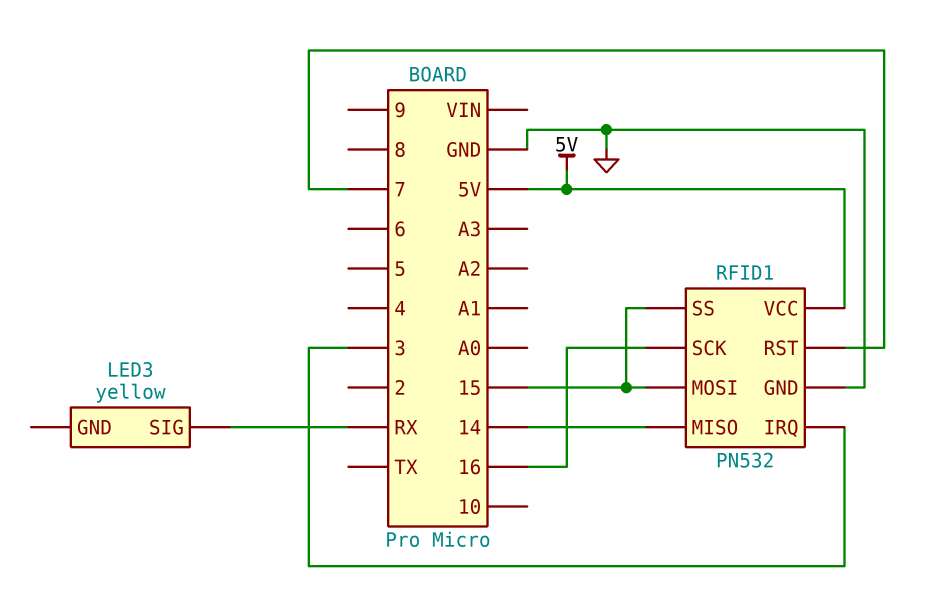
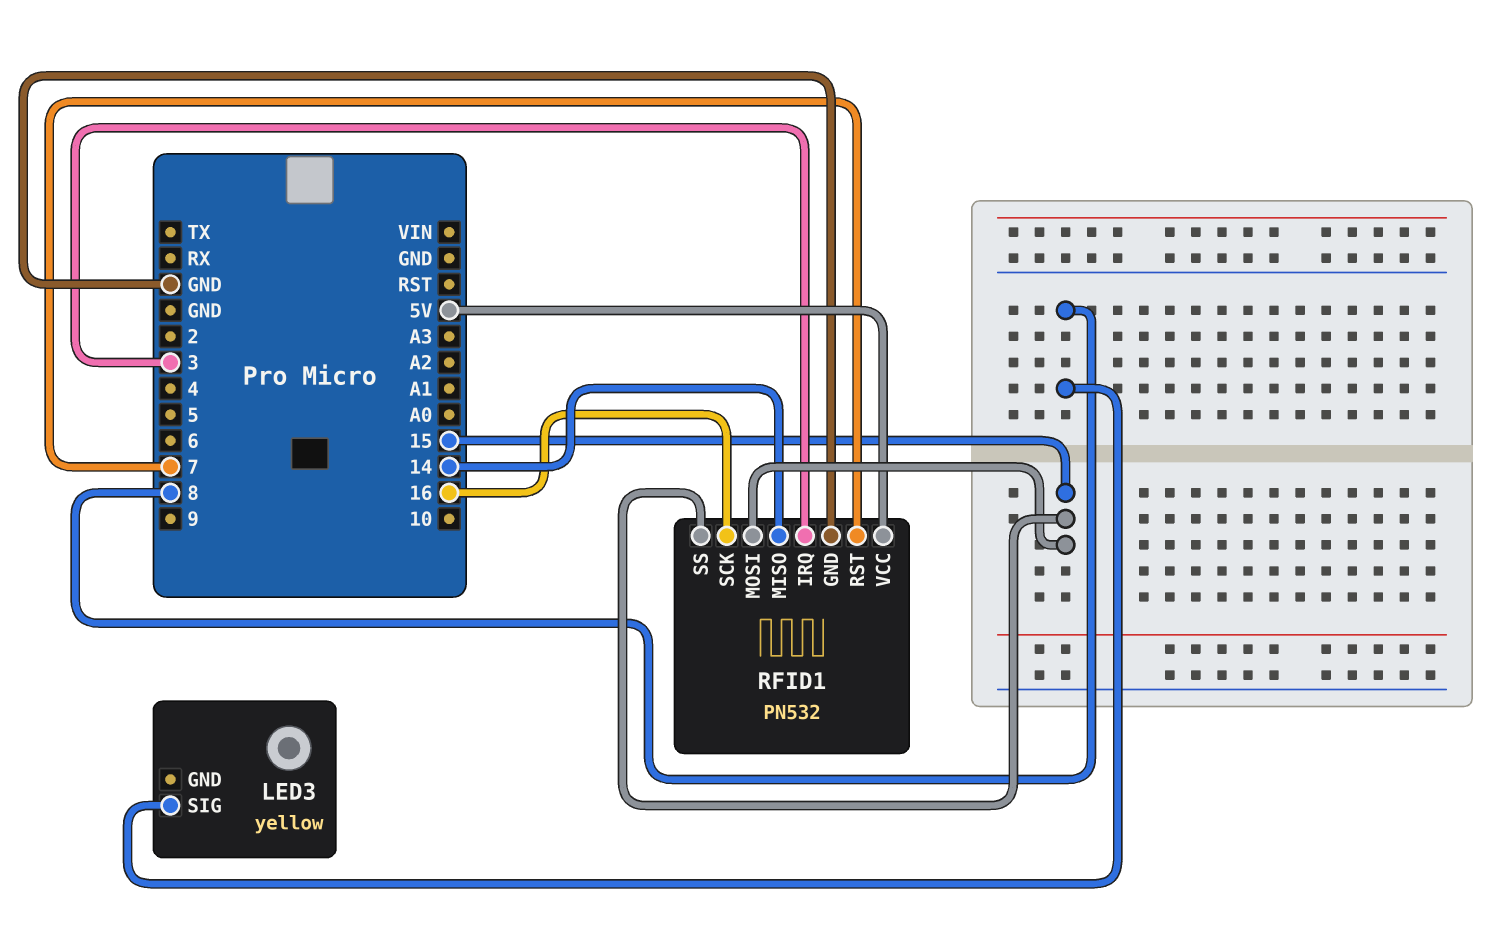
LED3 pin SIG: RX -> 8

